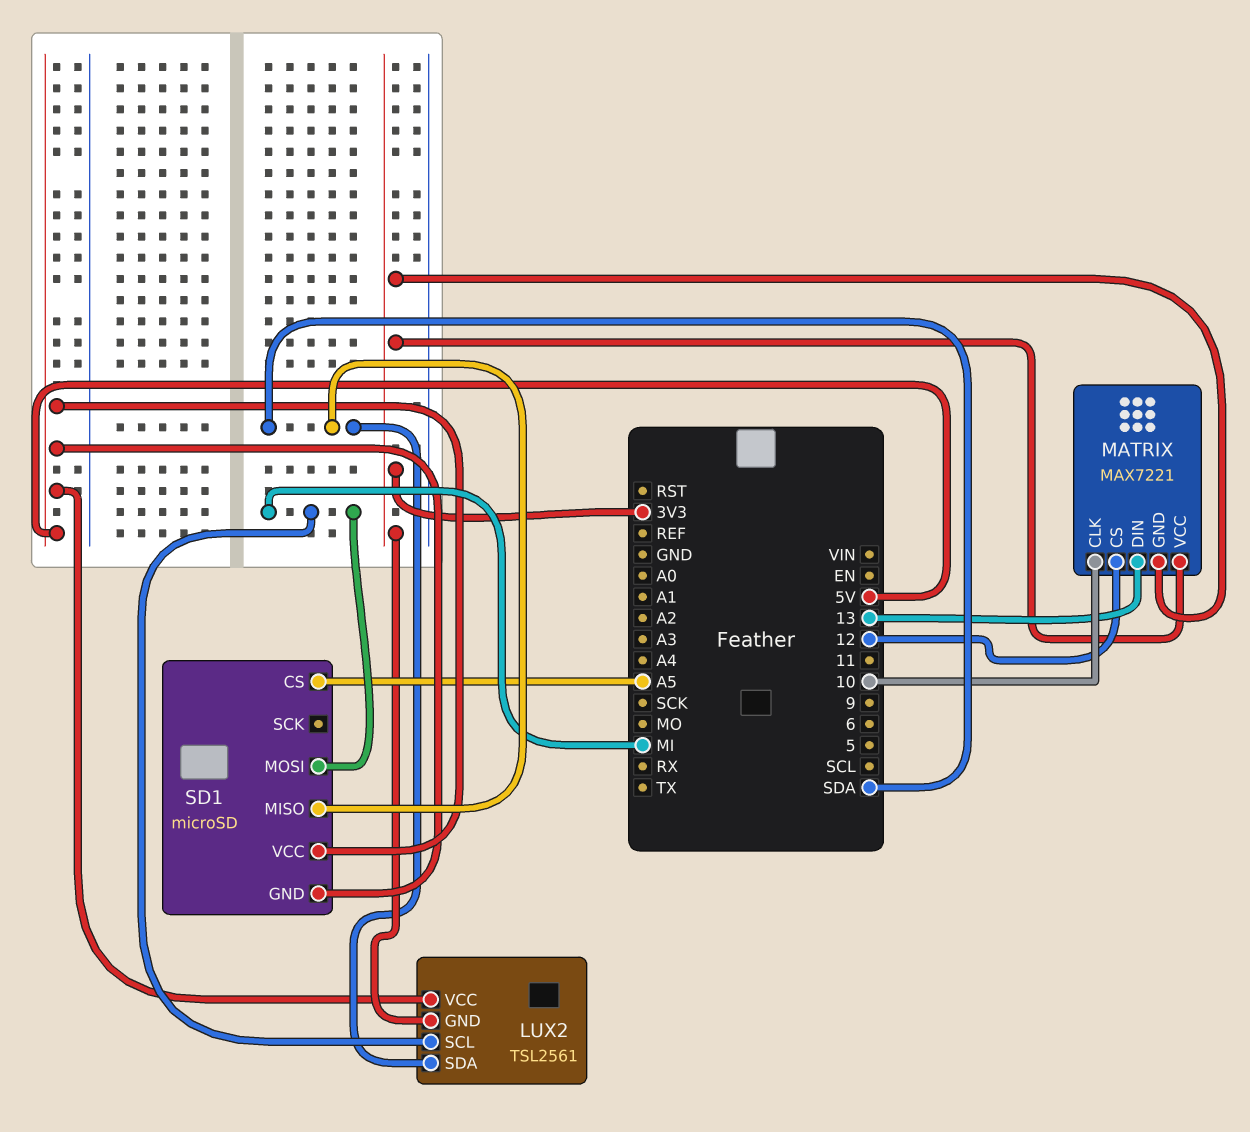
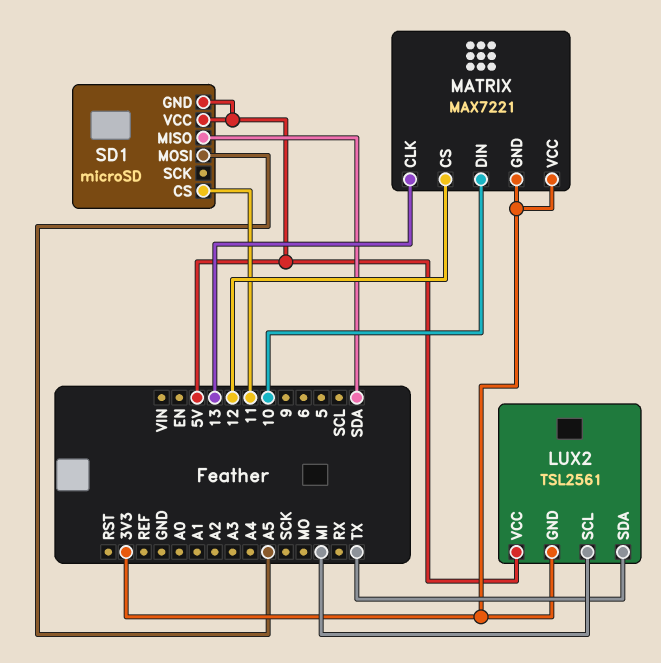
LUX2 pin SDA: SDA -> TX
MATRIX pin CLK: 10 -> 13
MATRIX pin DIN: 13 -> 10
SD1 pin CS: A5 -> 11
SD1 pin MOSI: MI -> A5

